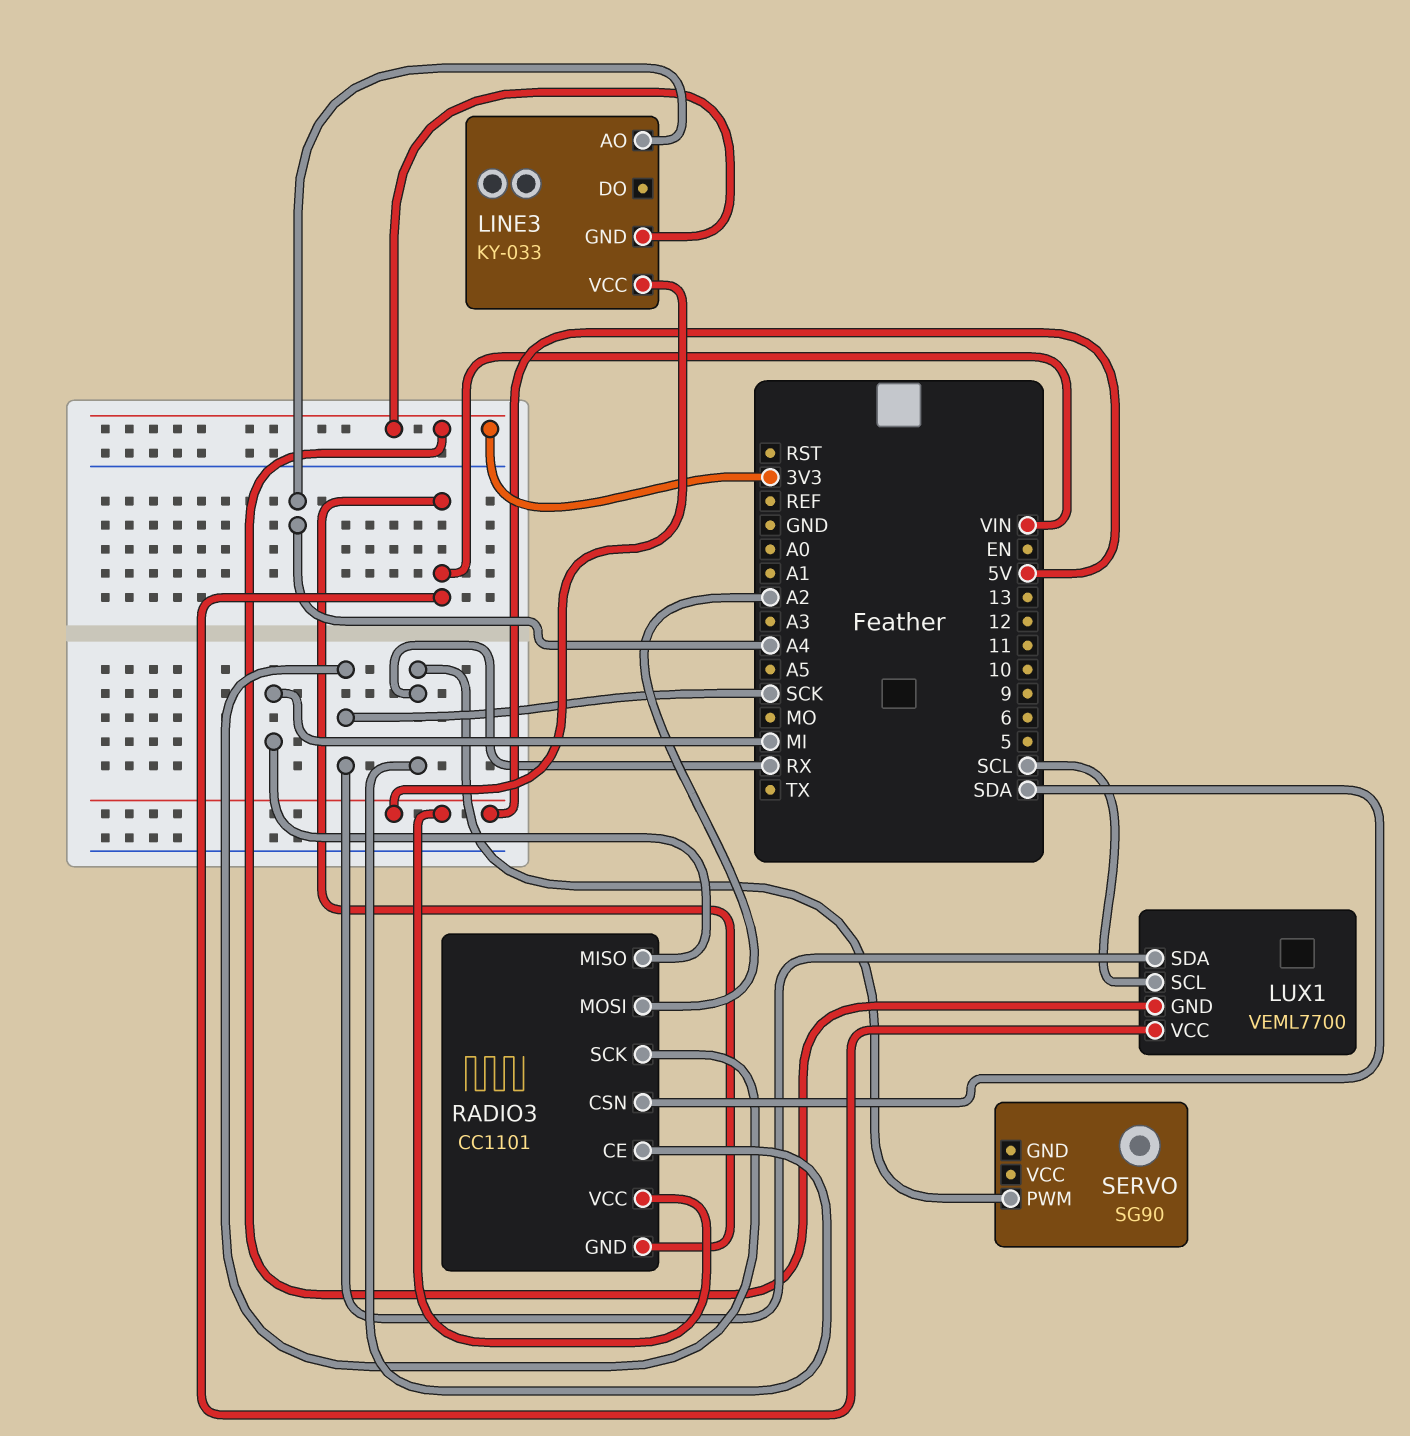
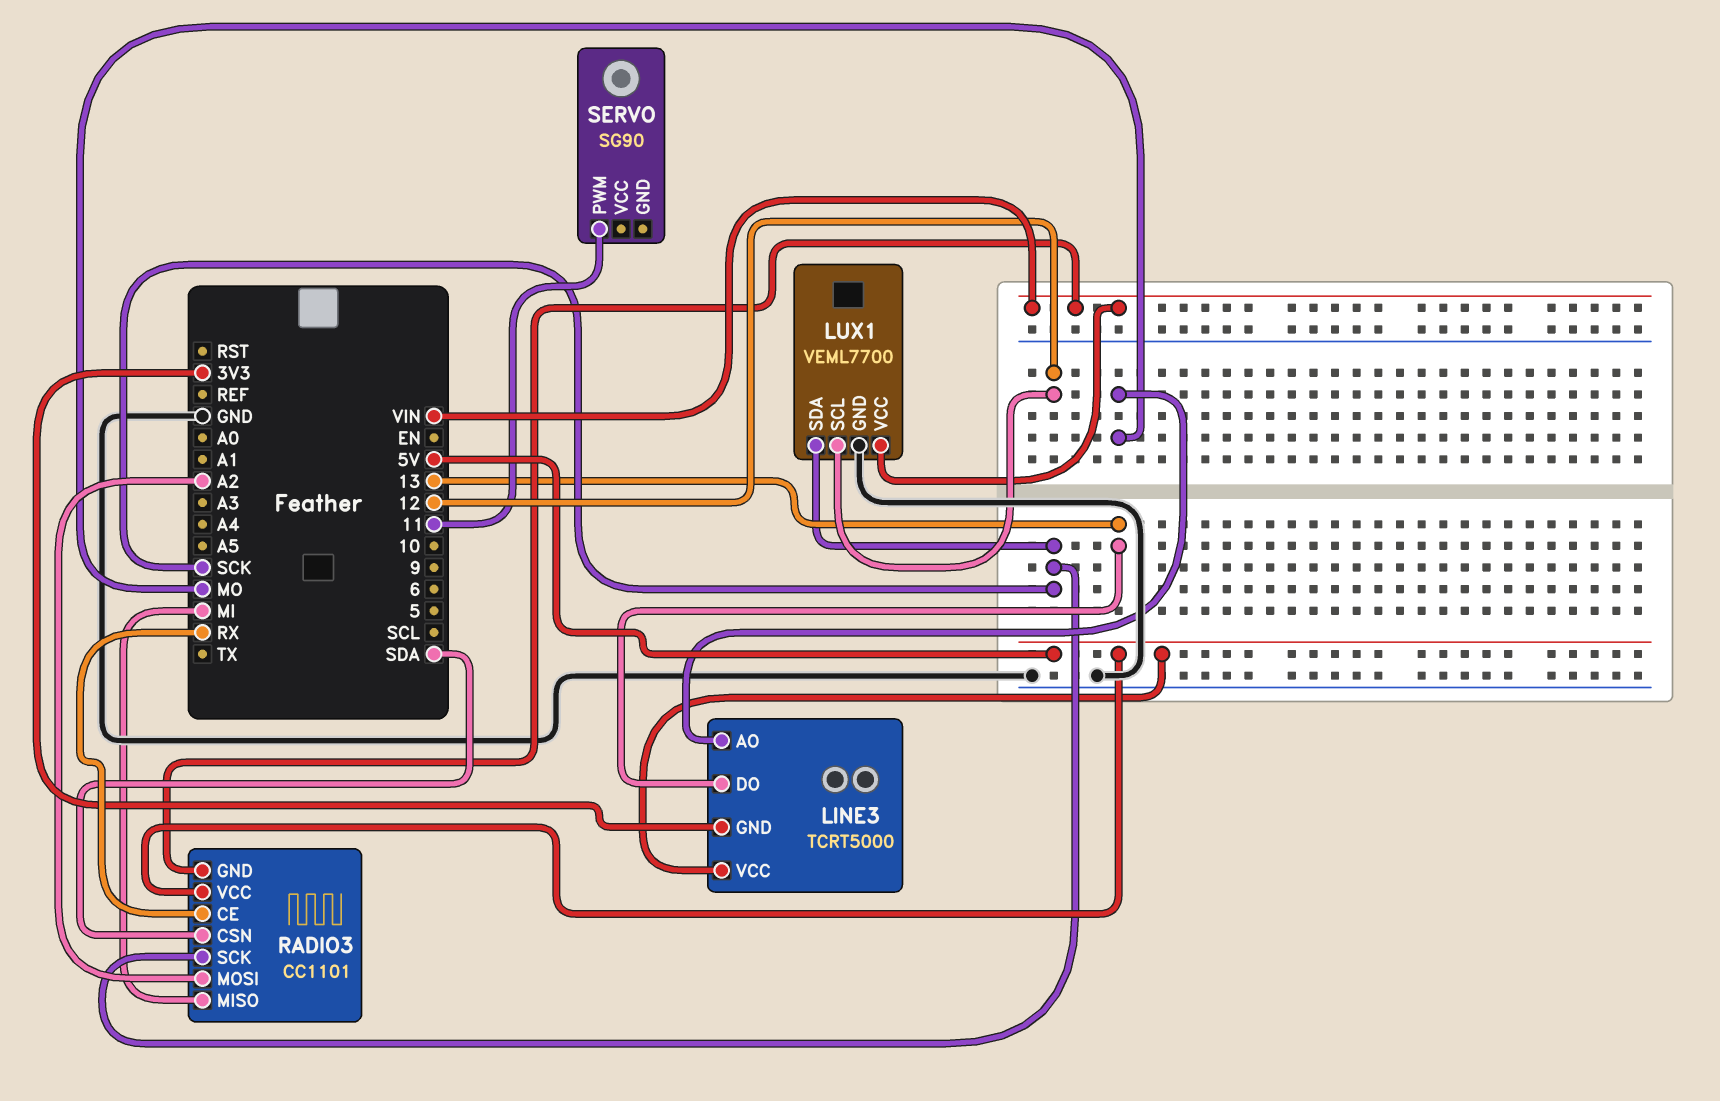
LINE3: KY-033 -> TCRT5000
LINE3 pin AO: A4 -> MO
LINE3 pin DO: none -> 13
LUX1 pin GND: 3V3 -> GND
LUX1 pin SCL: SCL -> 12
SERVO pin PWM: RX -> 11

